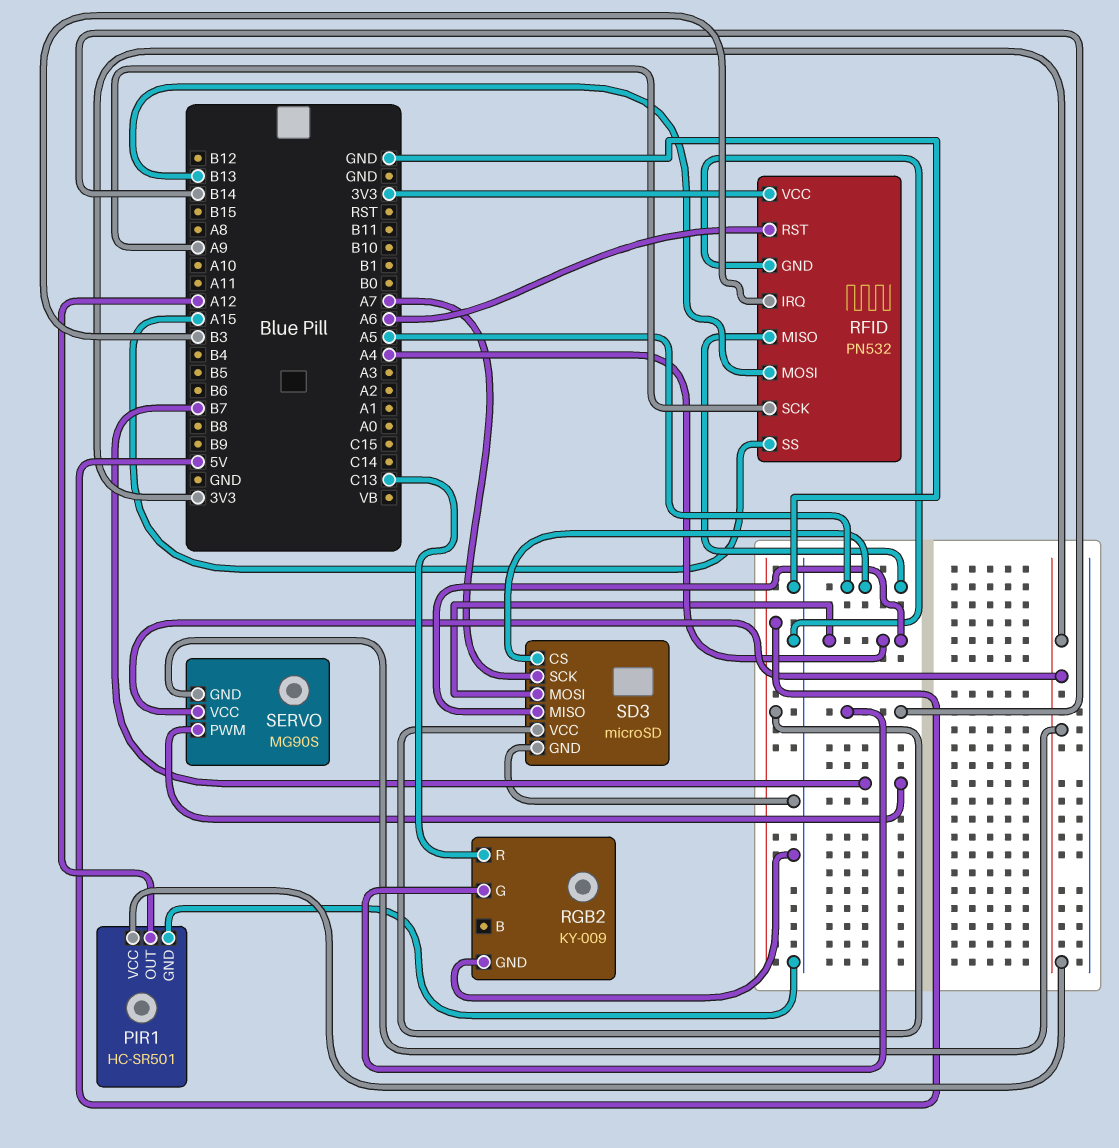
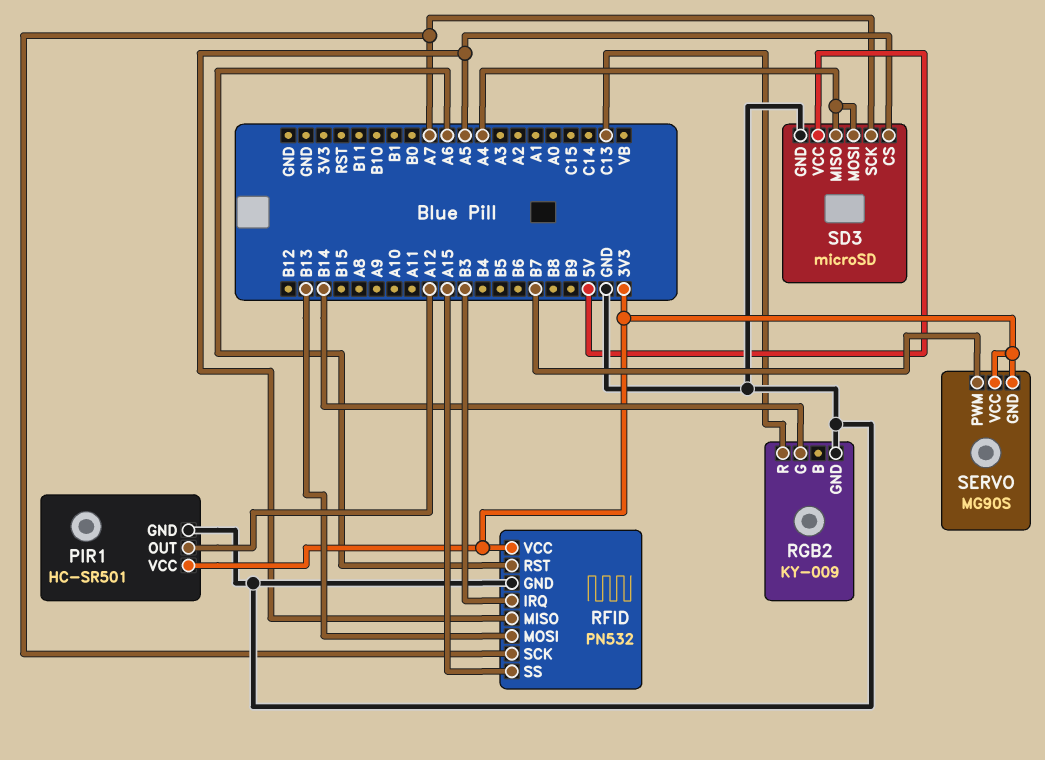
RFID pin SCK: A9 -> A7

